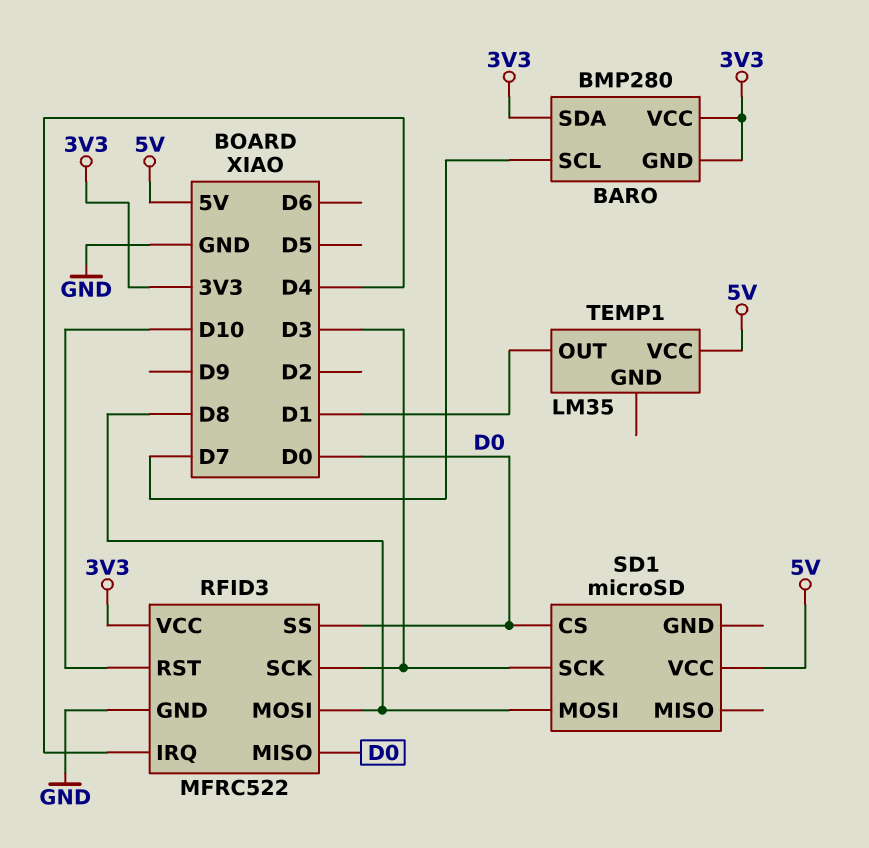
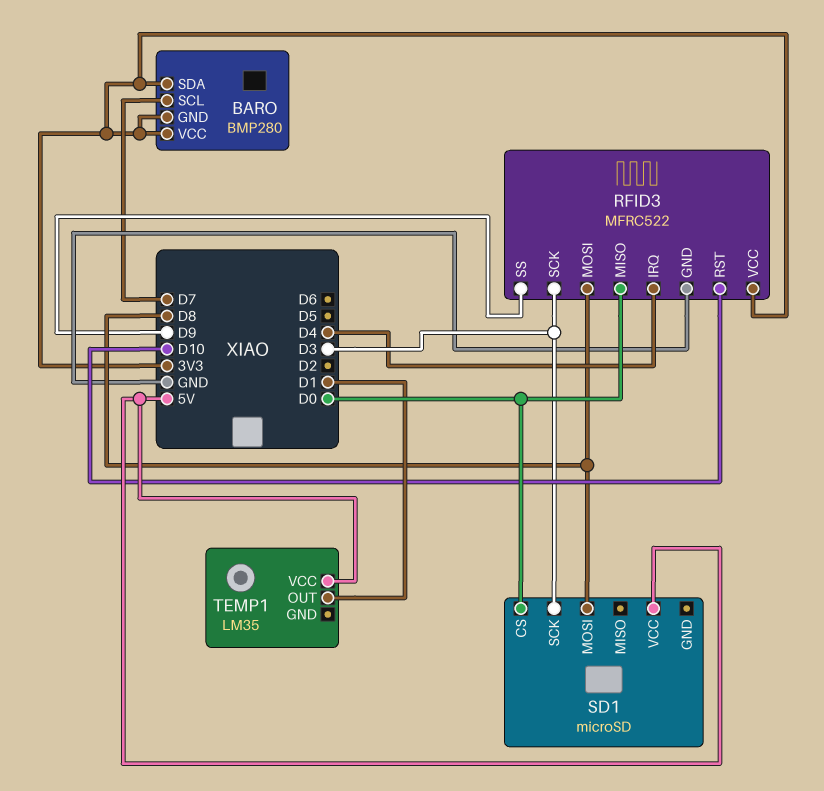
RFID3 pin SS: D0 -> D9

